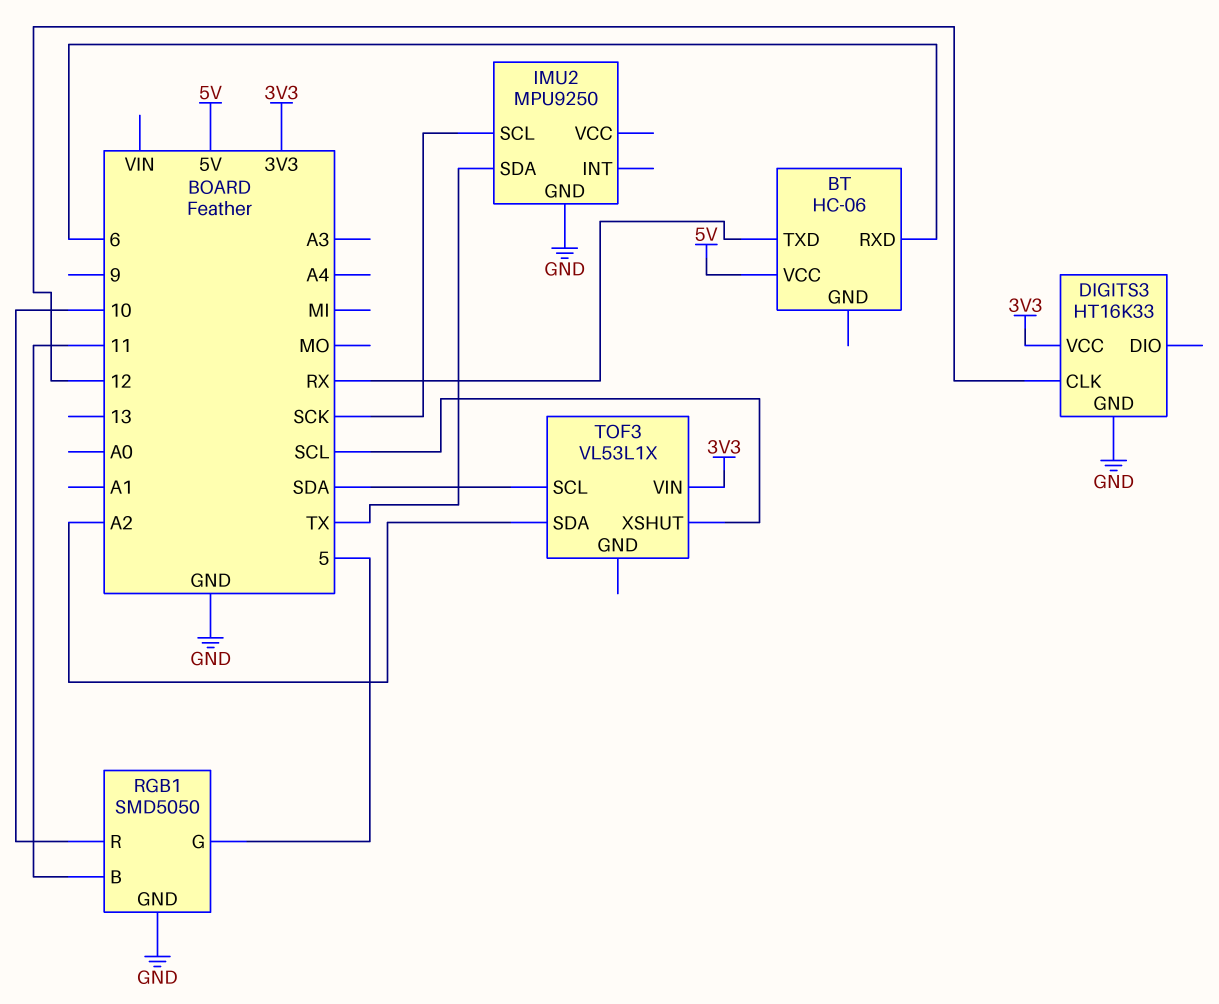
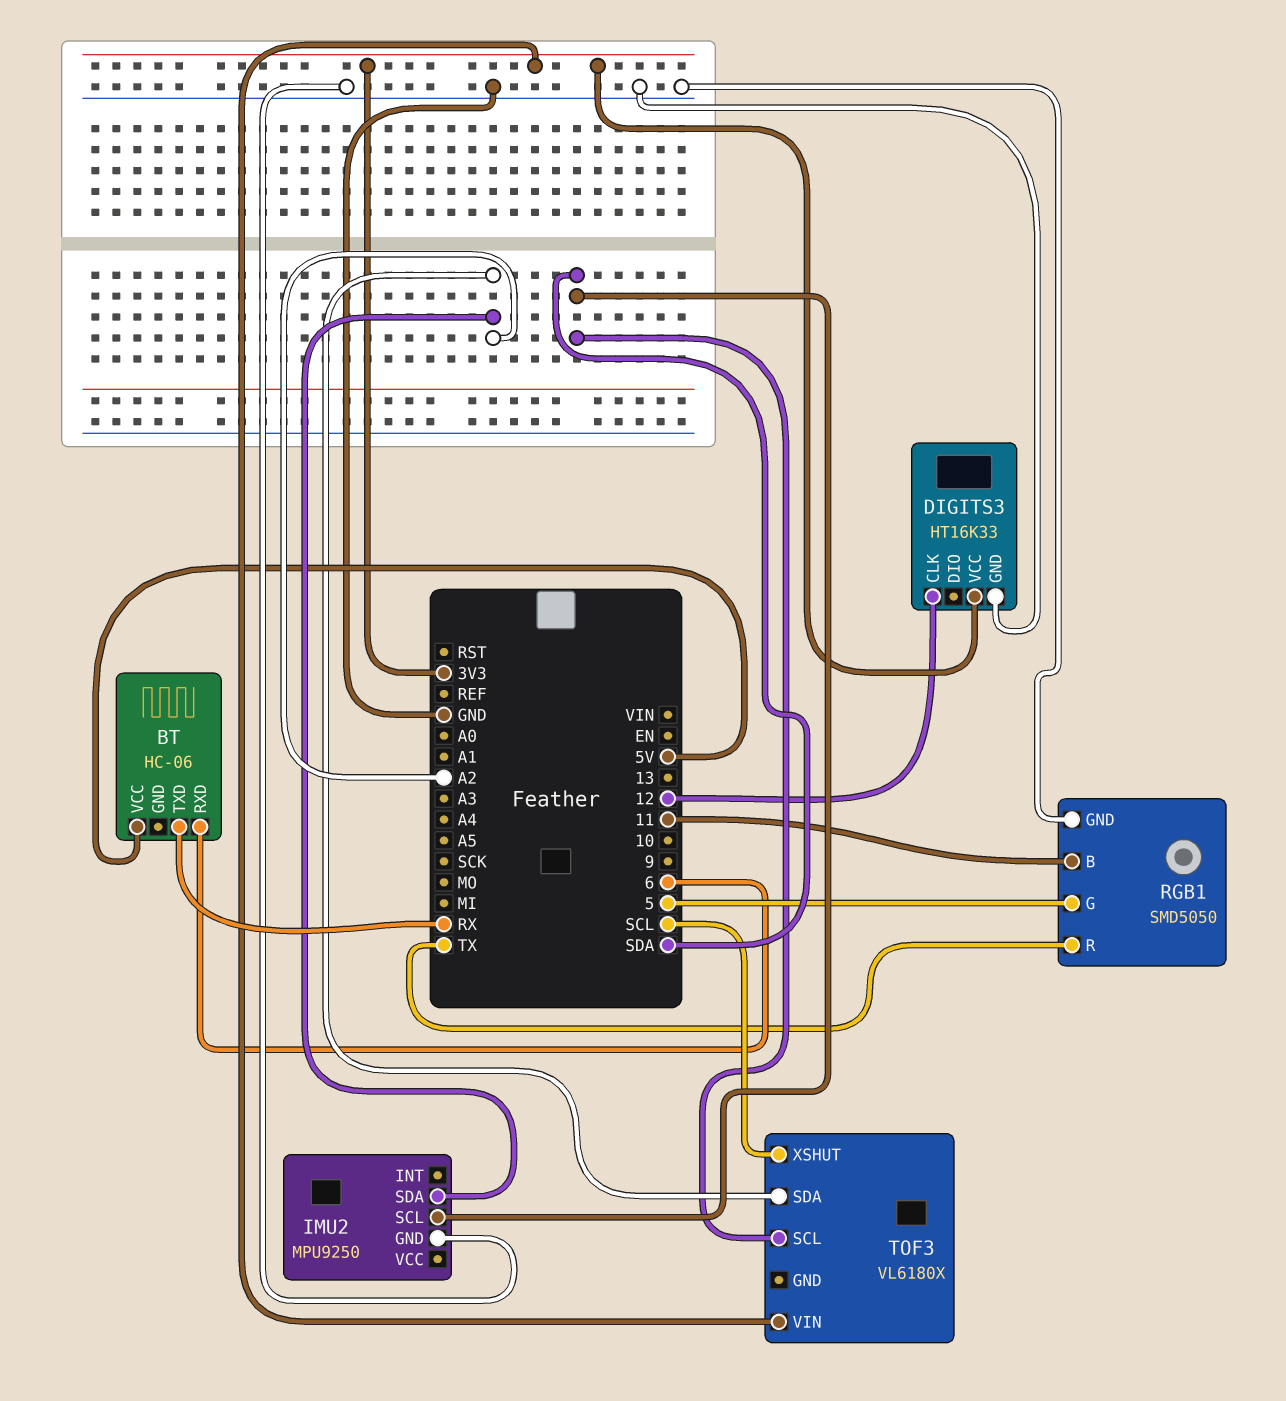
IMU2 pin SCL: SCK -> SDA
IMU2 pin SDA: TX -> A2
RGB1 pin R: 10 -> TX
TOF3: VL53L1X -> VL6180X

